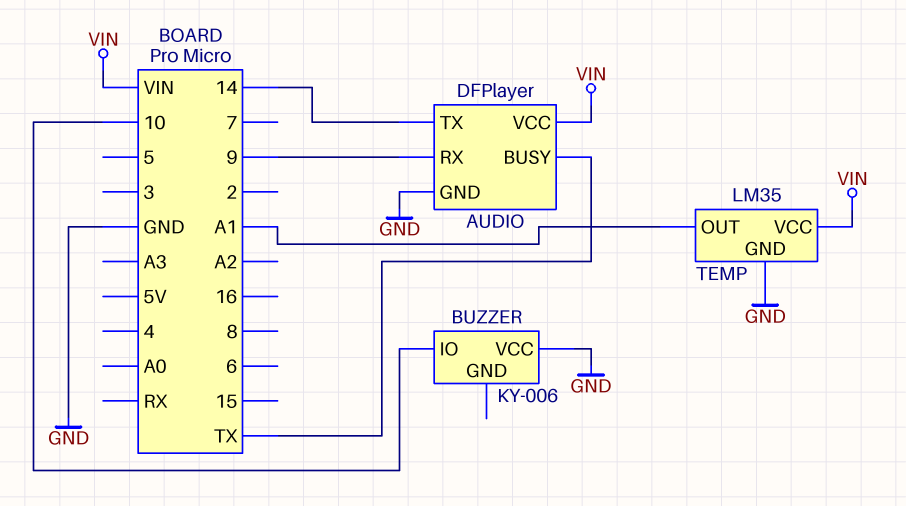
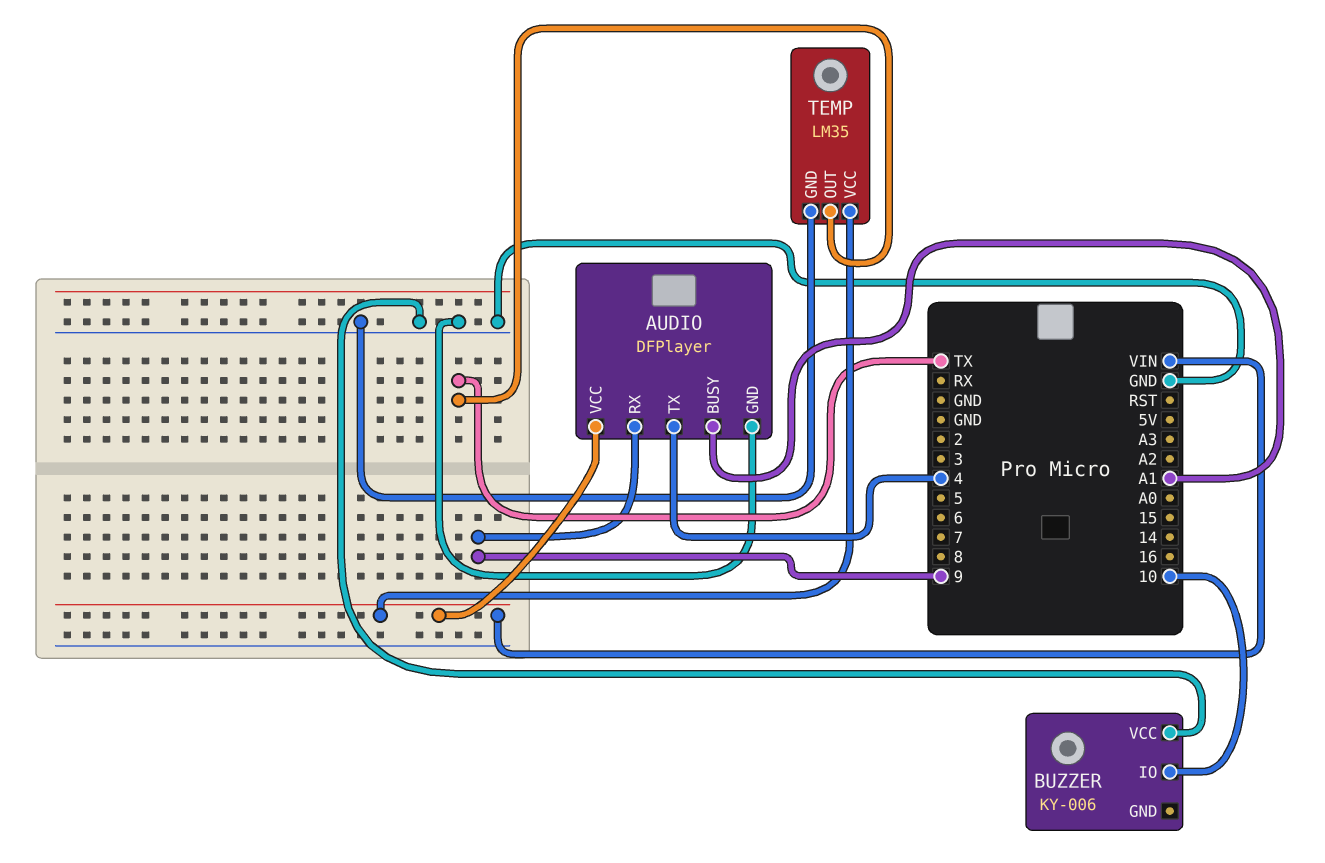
AUDIO pin BUSY: TX -> A1
AUDIO pin TX: 14 -> 4
TEMP pin OUT: A1 -> TX

